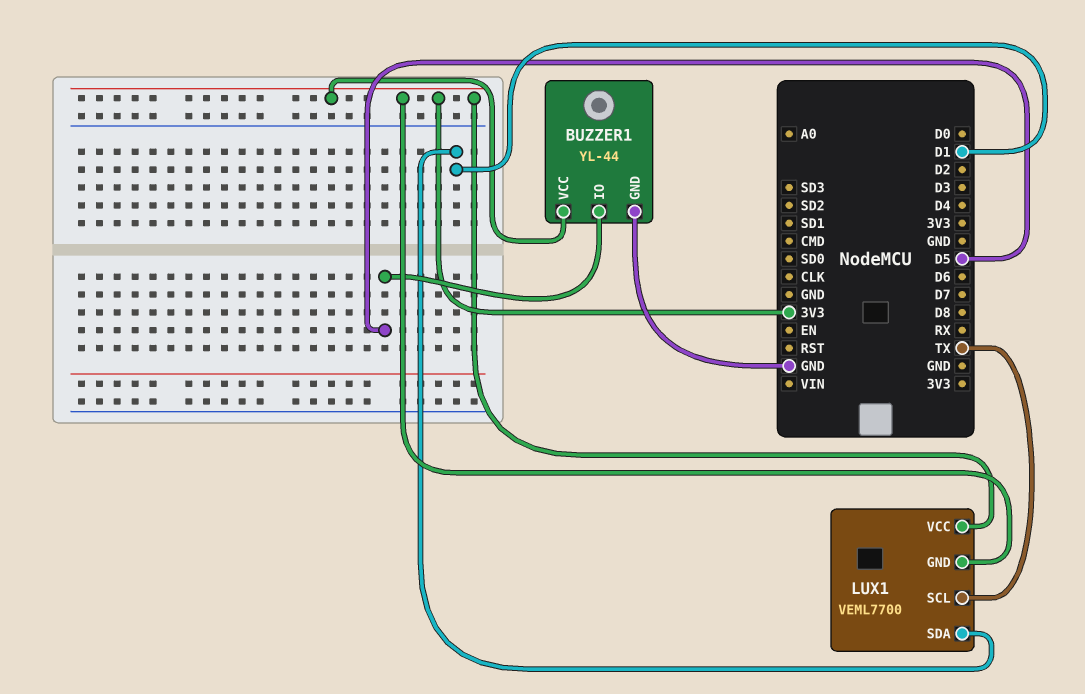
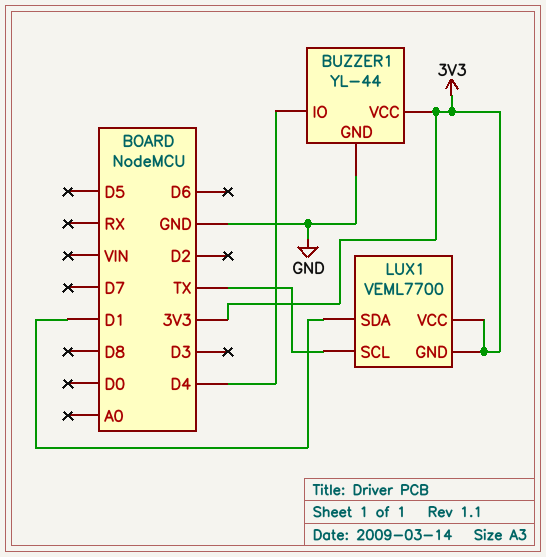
BUZZER1 pin IO: D5 -> D4

